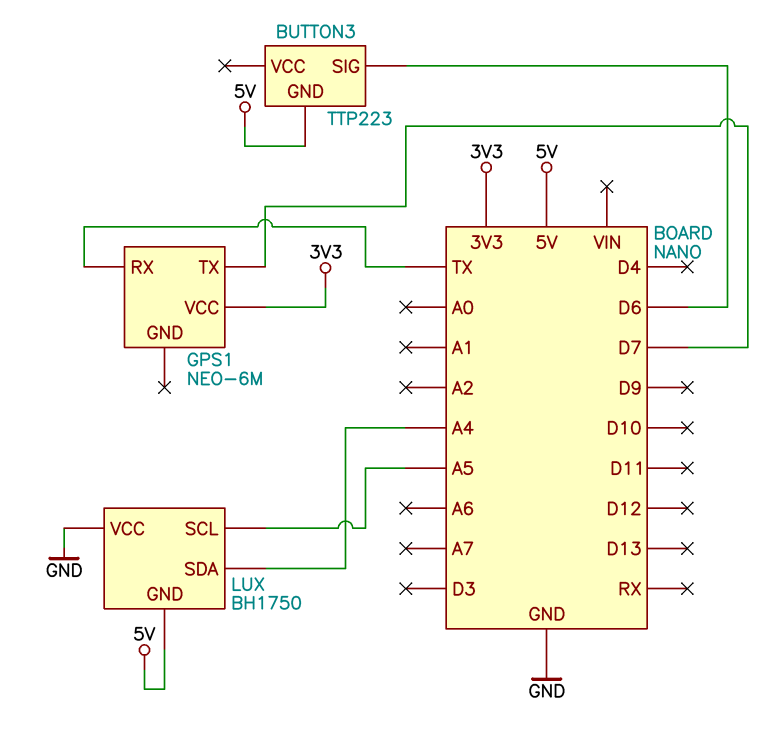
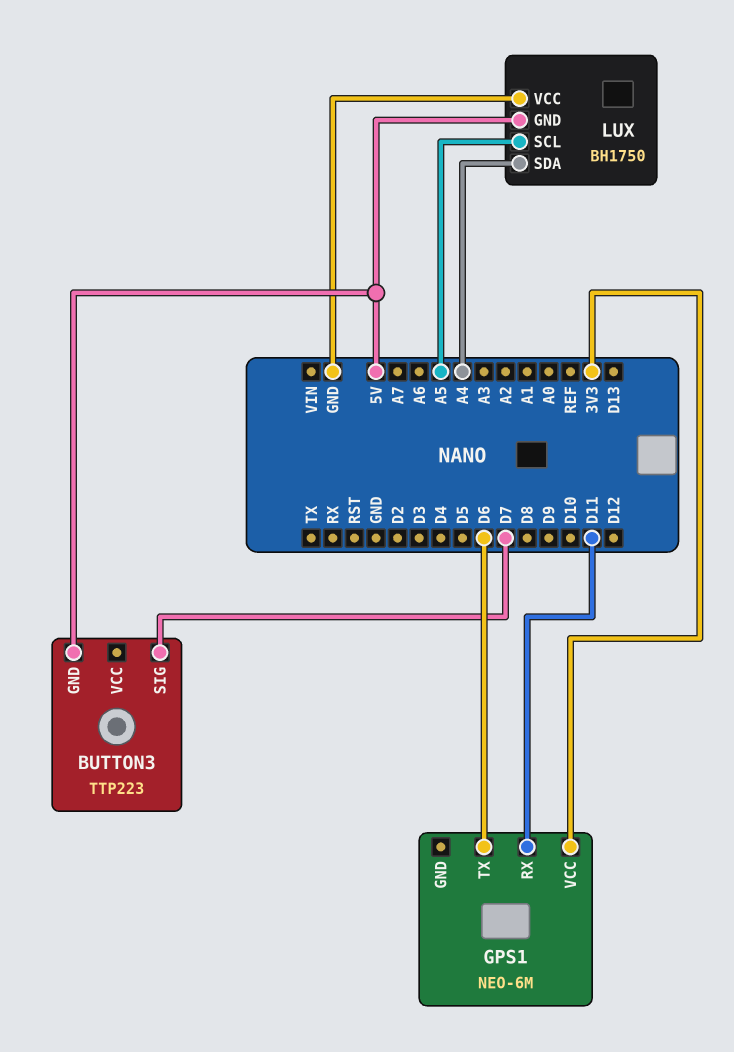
BUTTON3 pin SIG: D6 -> D7
GPS1 pin RX: TX -> D11
GPS1 pin TX: D7 -> D6

